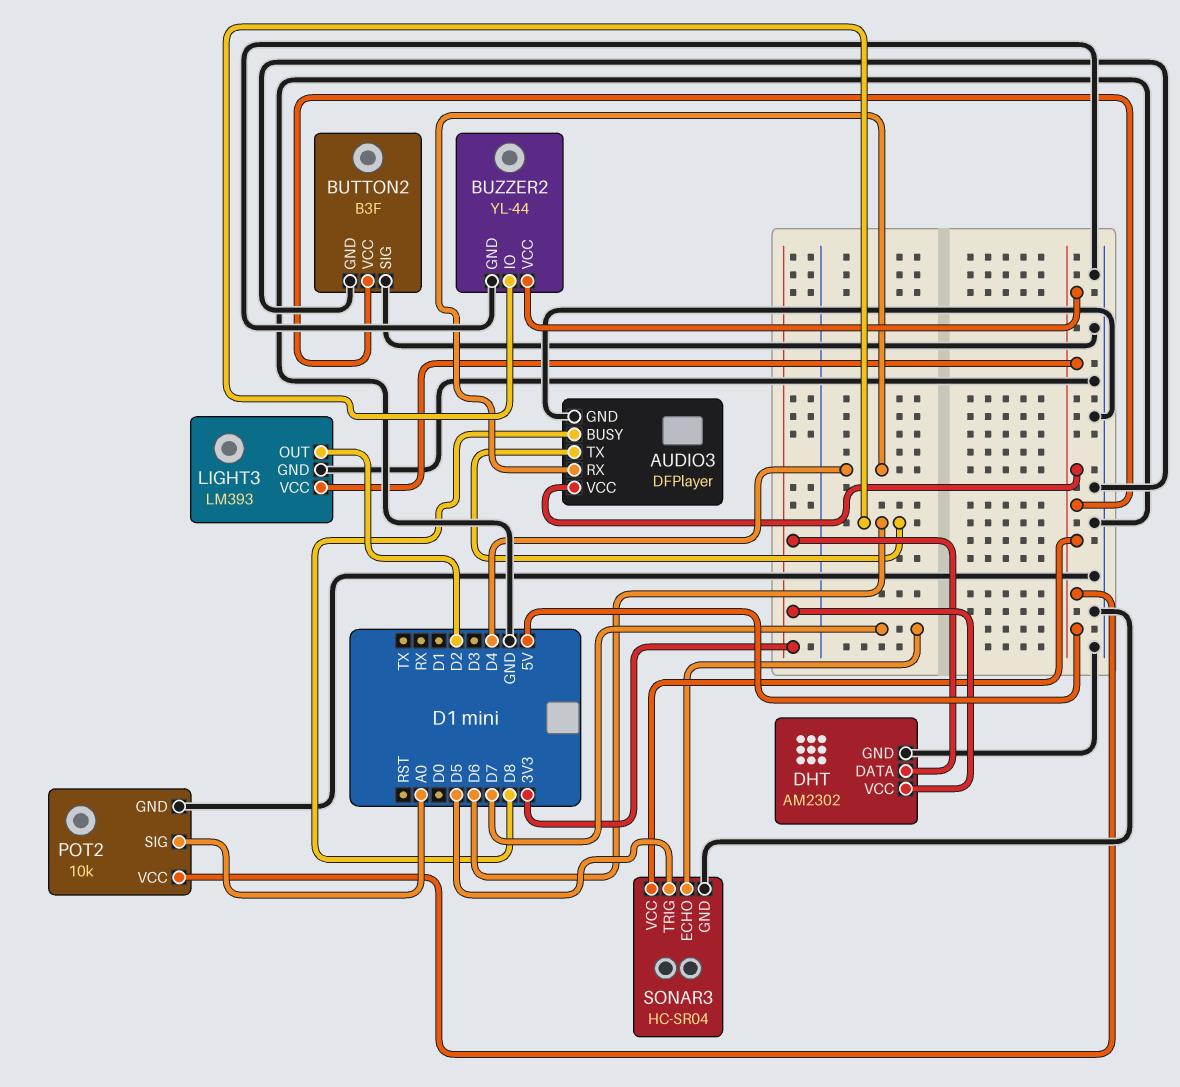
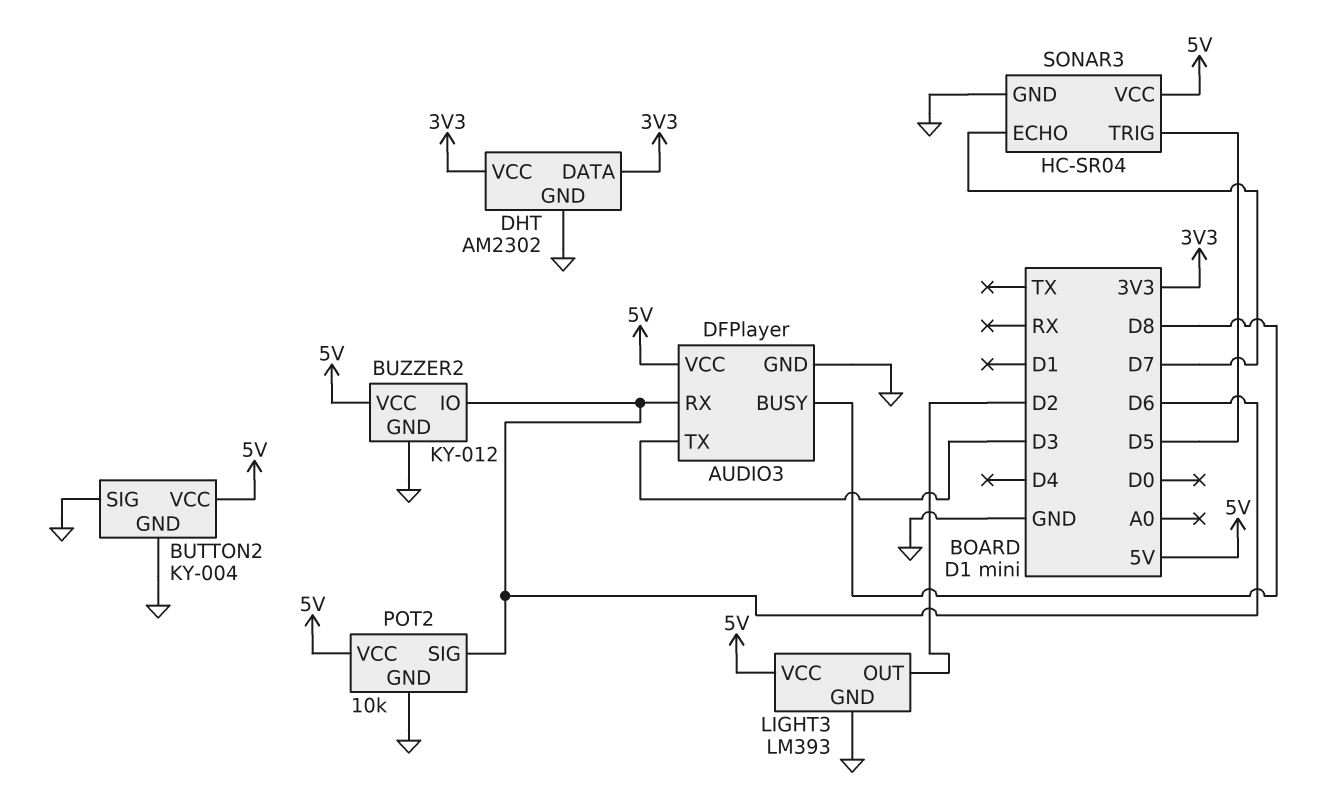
AUDIO3 pin RX: D4 -> D6
AUDIO3 pin TX: D6 -> D3
BUTTON2: B3F -> KY-004
BUZZER2: YL-44 -> KY-012
POT2 pin SIG: A0 -> D6

